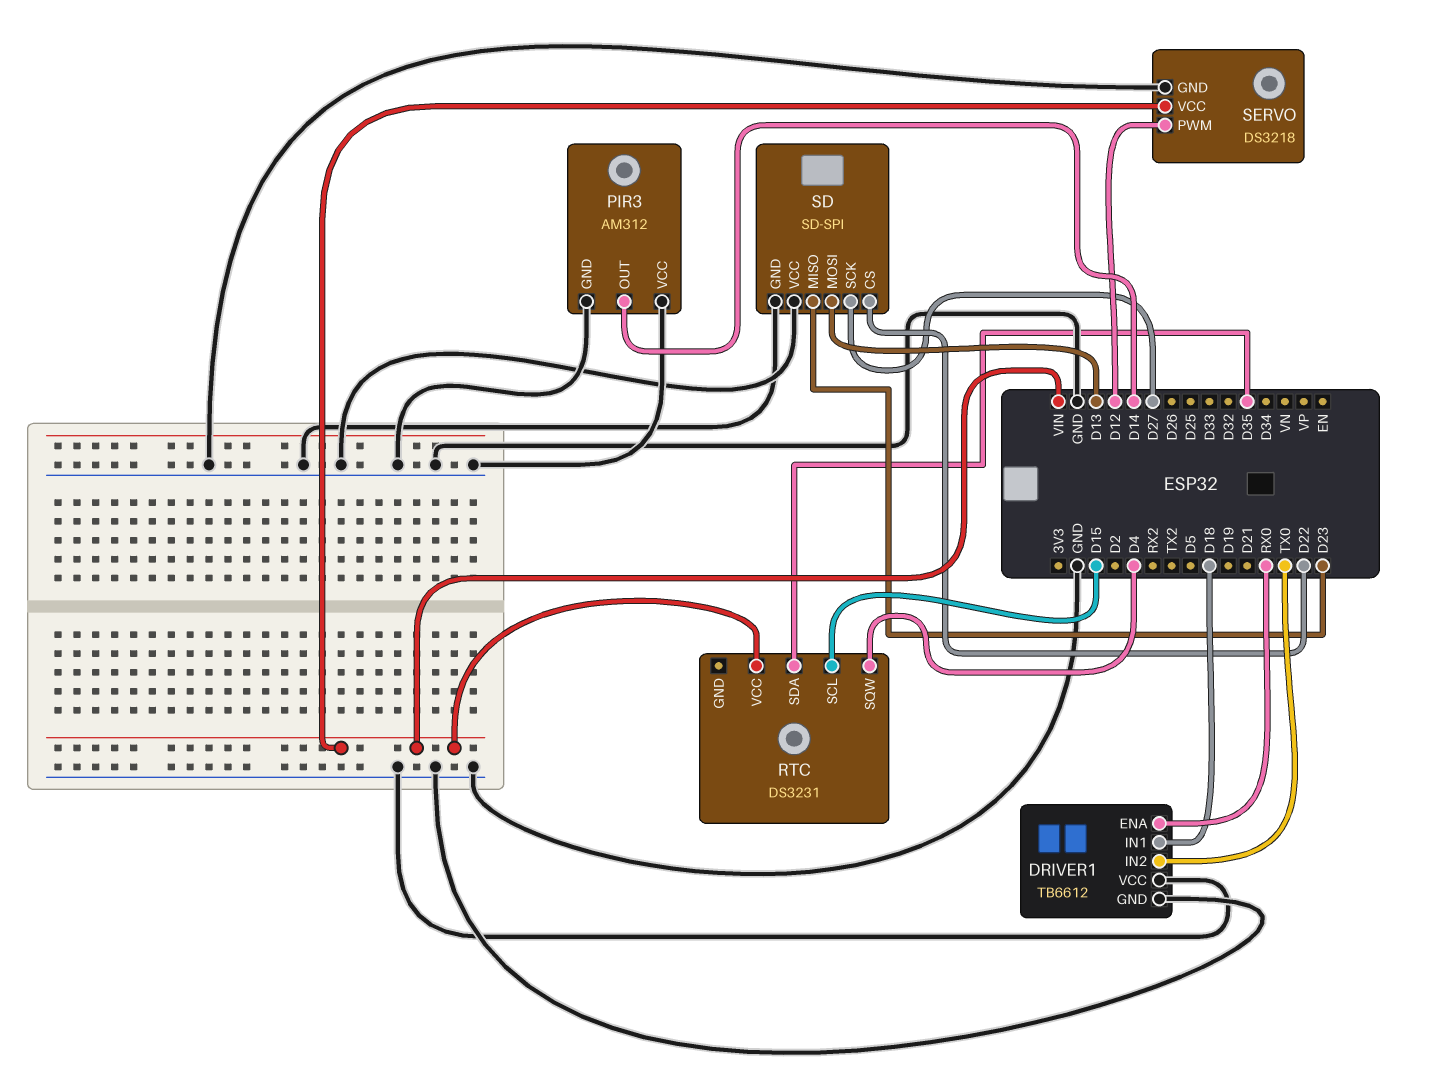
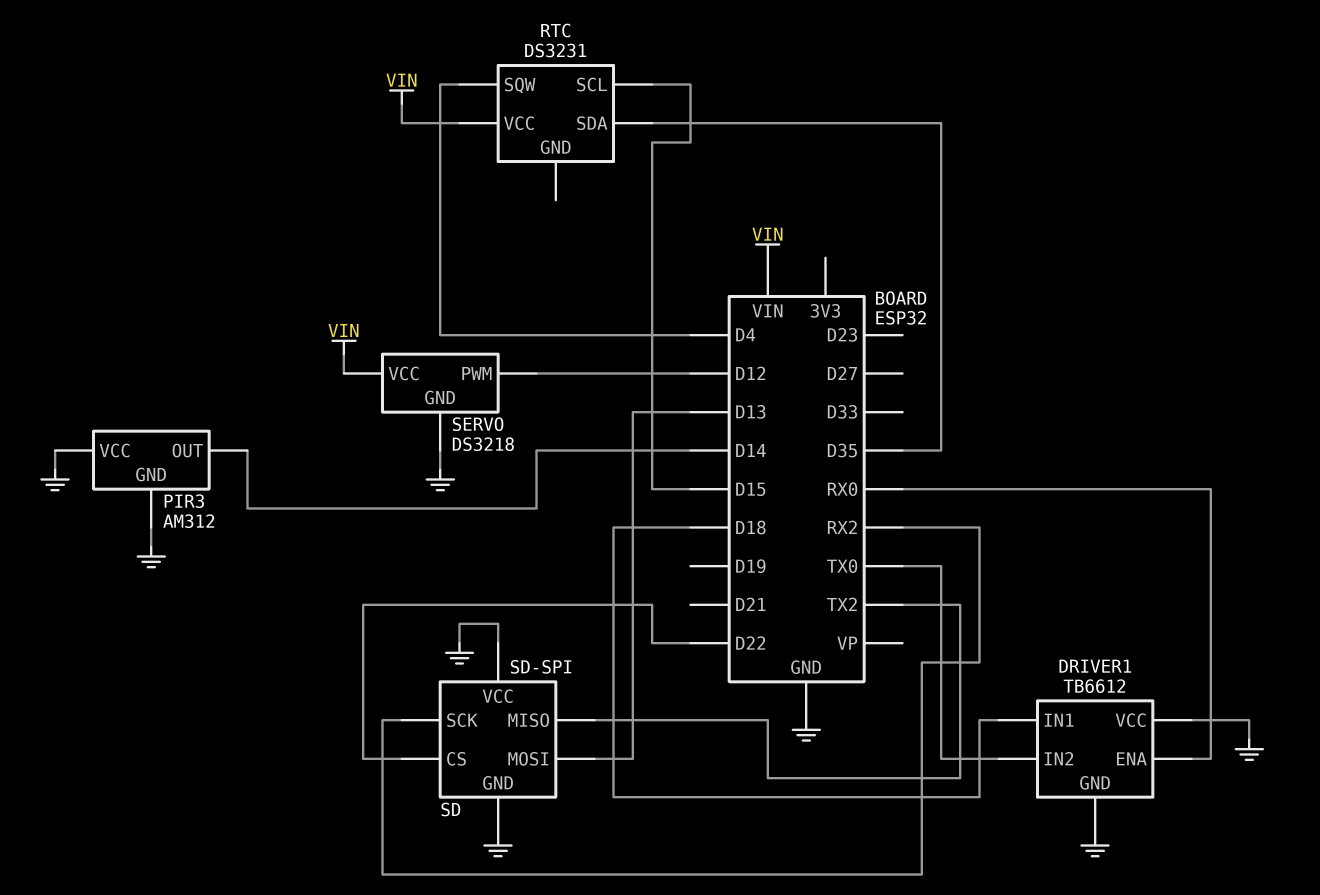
SD pin MISO: D23 -> TX2
SD pin SCK: D27 -> RX2

